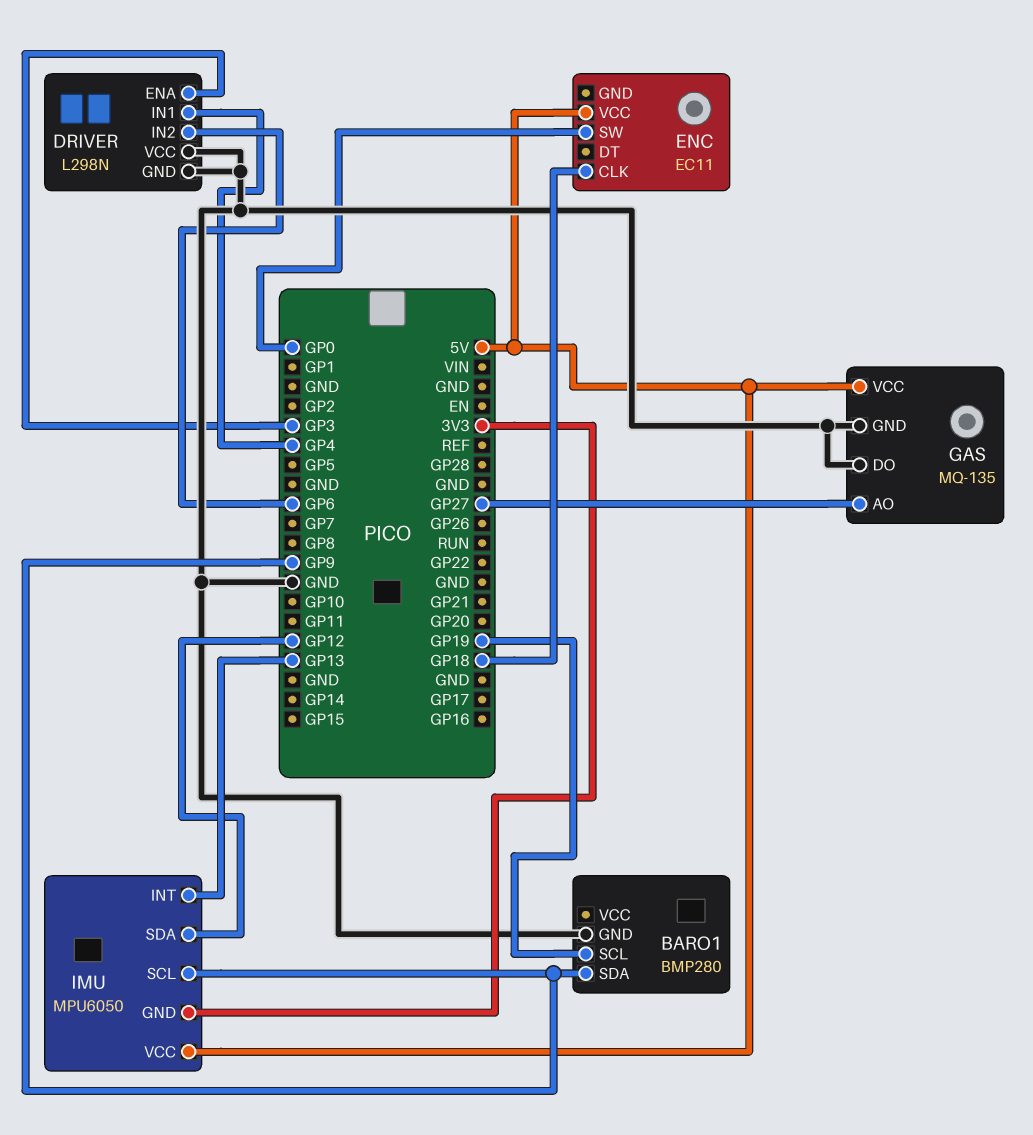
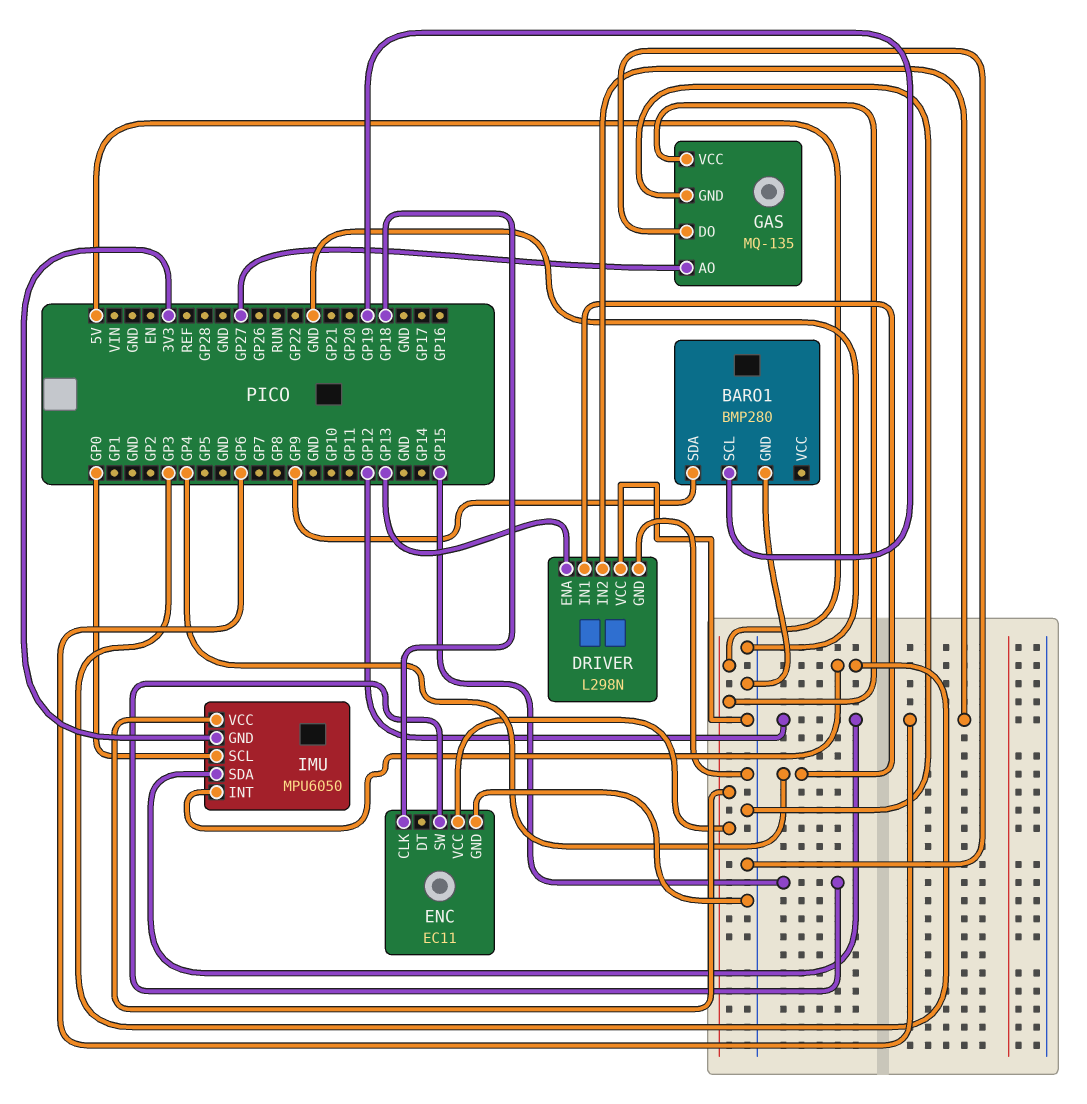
DRIVER pin ENA: GP3 -> GP13
ENC pin GND: none -> GND
ENC pin SW: GP0 -> GP15
IMU pin INT: GP13 -> GP3
IMU pin SCL: GP9 -> GP0

